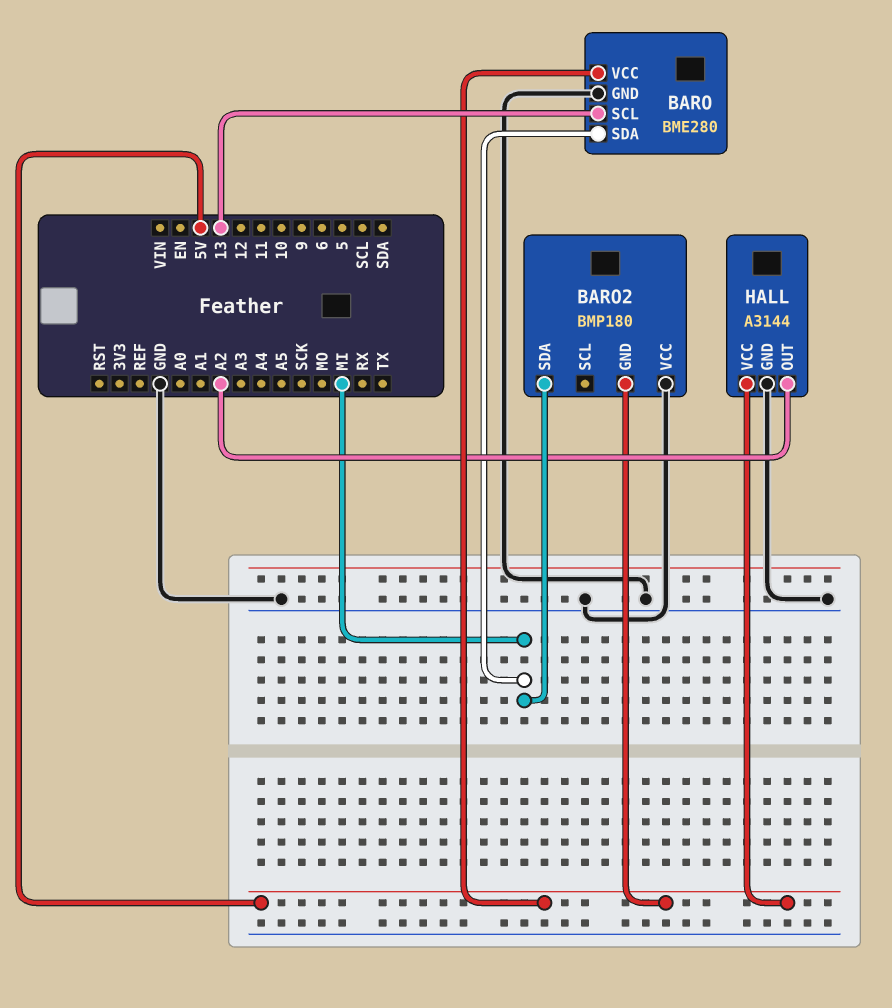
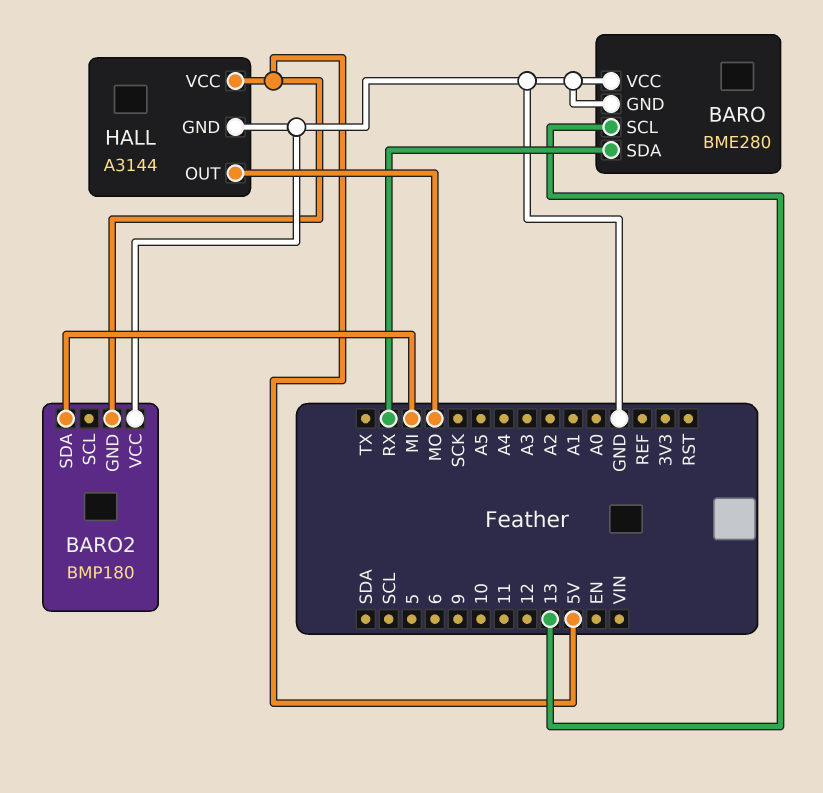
BARO pin SDA: MI -> RX
BARO pin VCC: 5V -> GND
HALL pin OUT: A2 -> MO

